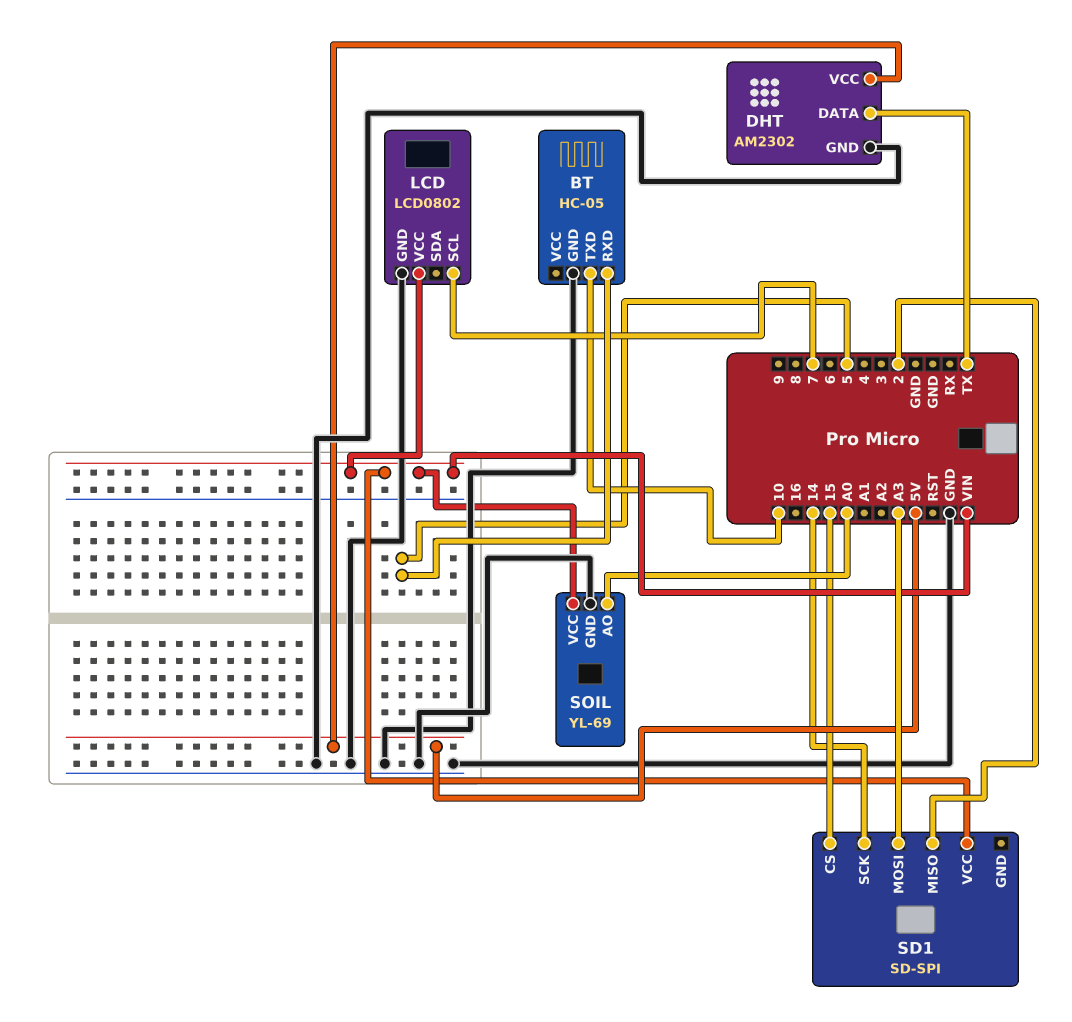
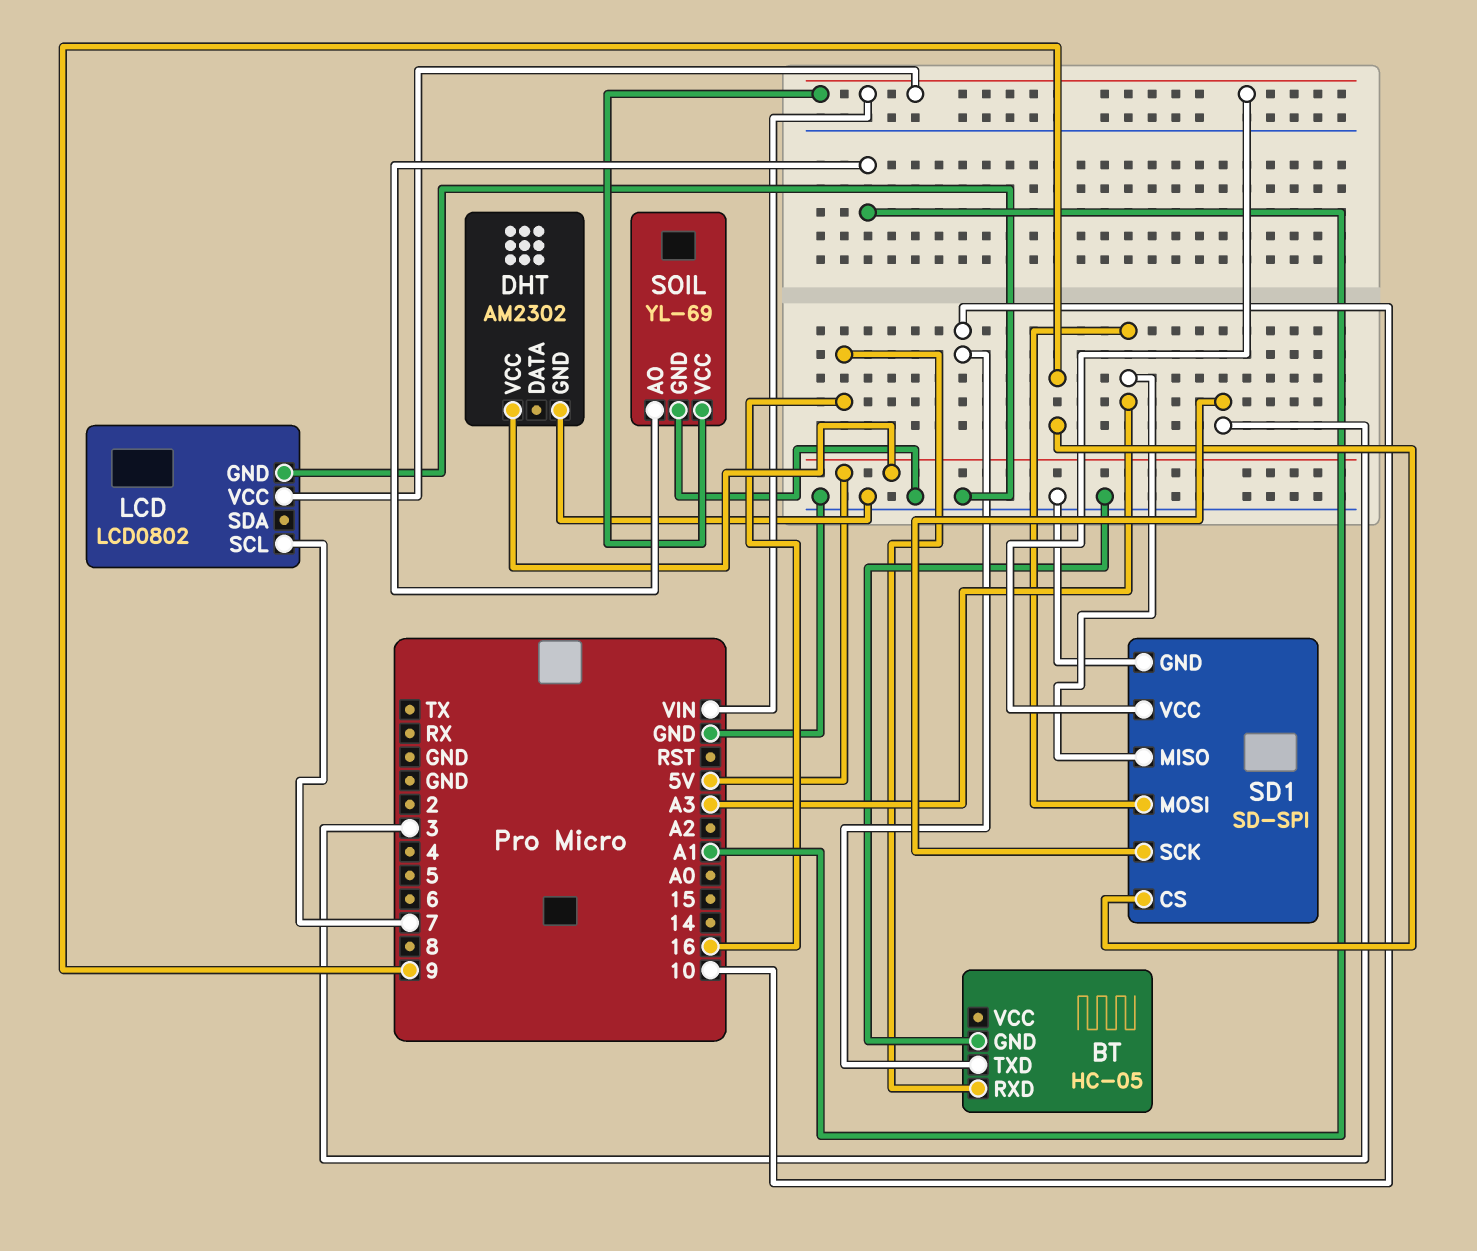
BT pin RXD: 5 -> 16
DHT pin DATA: TX -> none
SD1 pin CS: 15 -> 9
SD1 pin GND: none -> GND
SD1 pin MISO: 2 -> A3
SD1 pin SCK: 14 -> 3
SOIL pin AO: A0 -> A1

